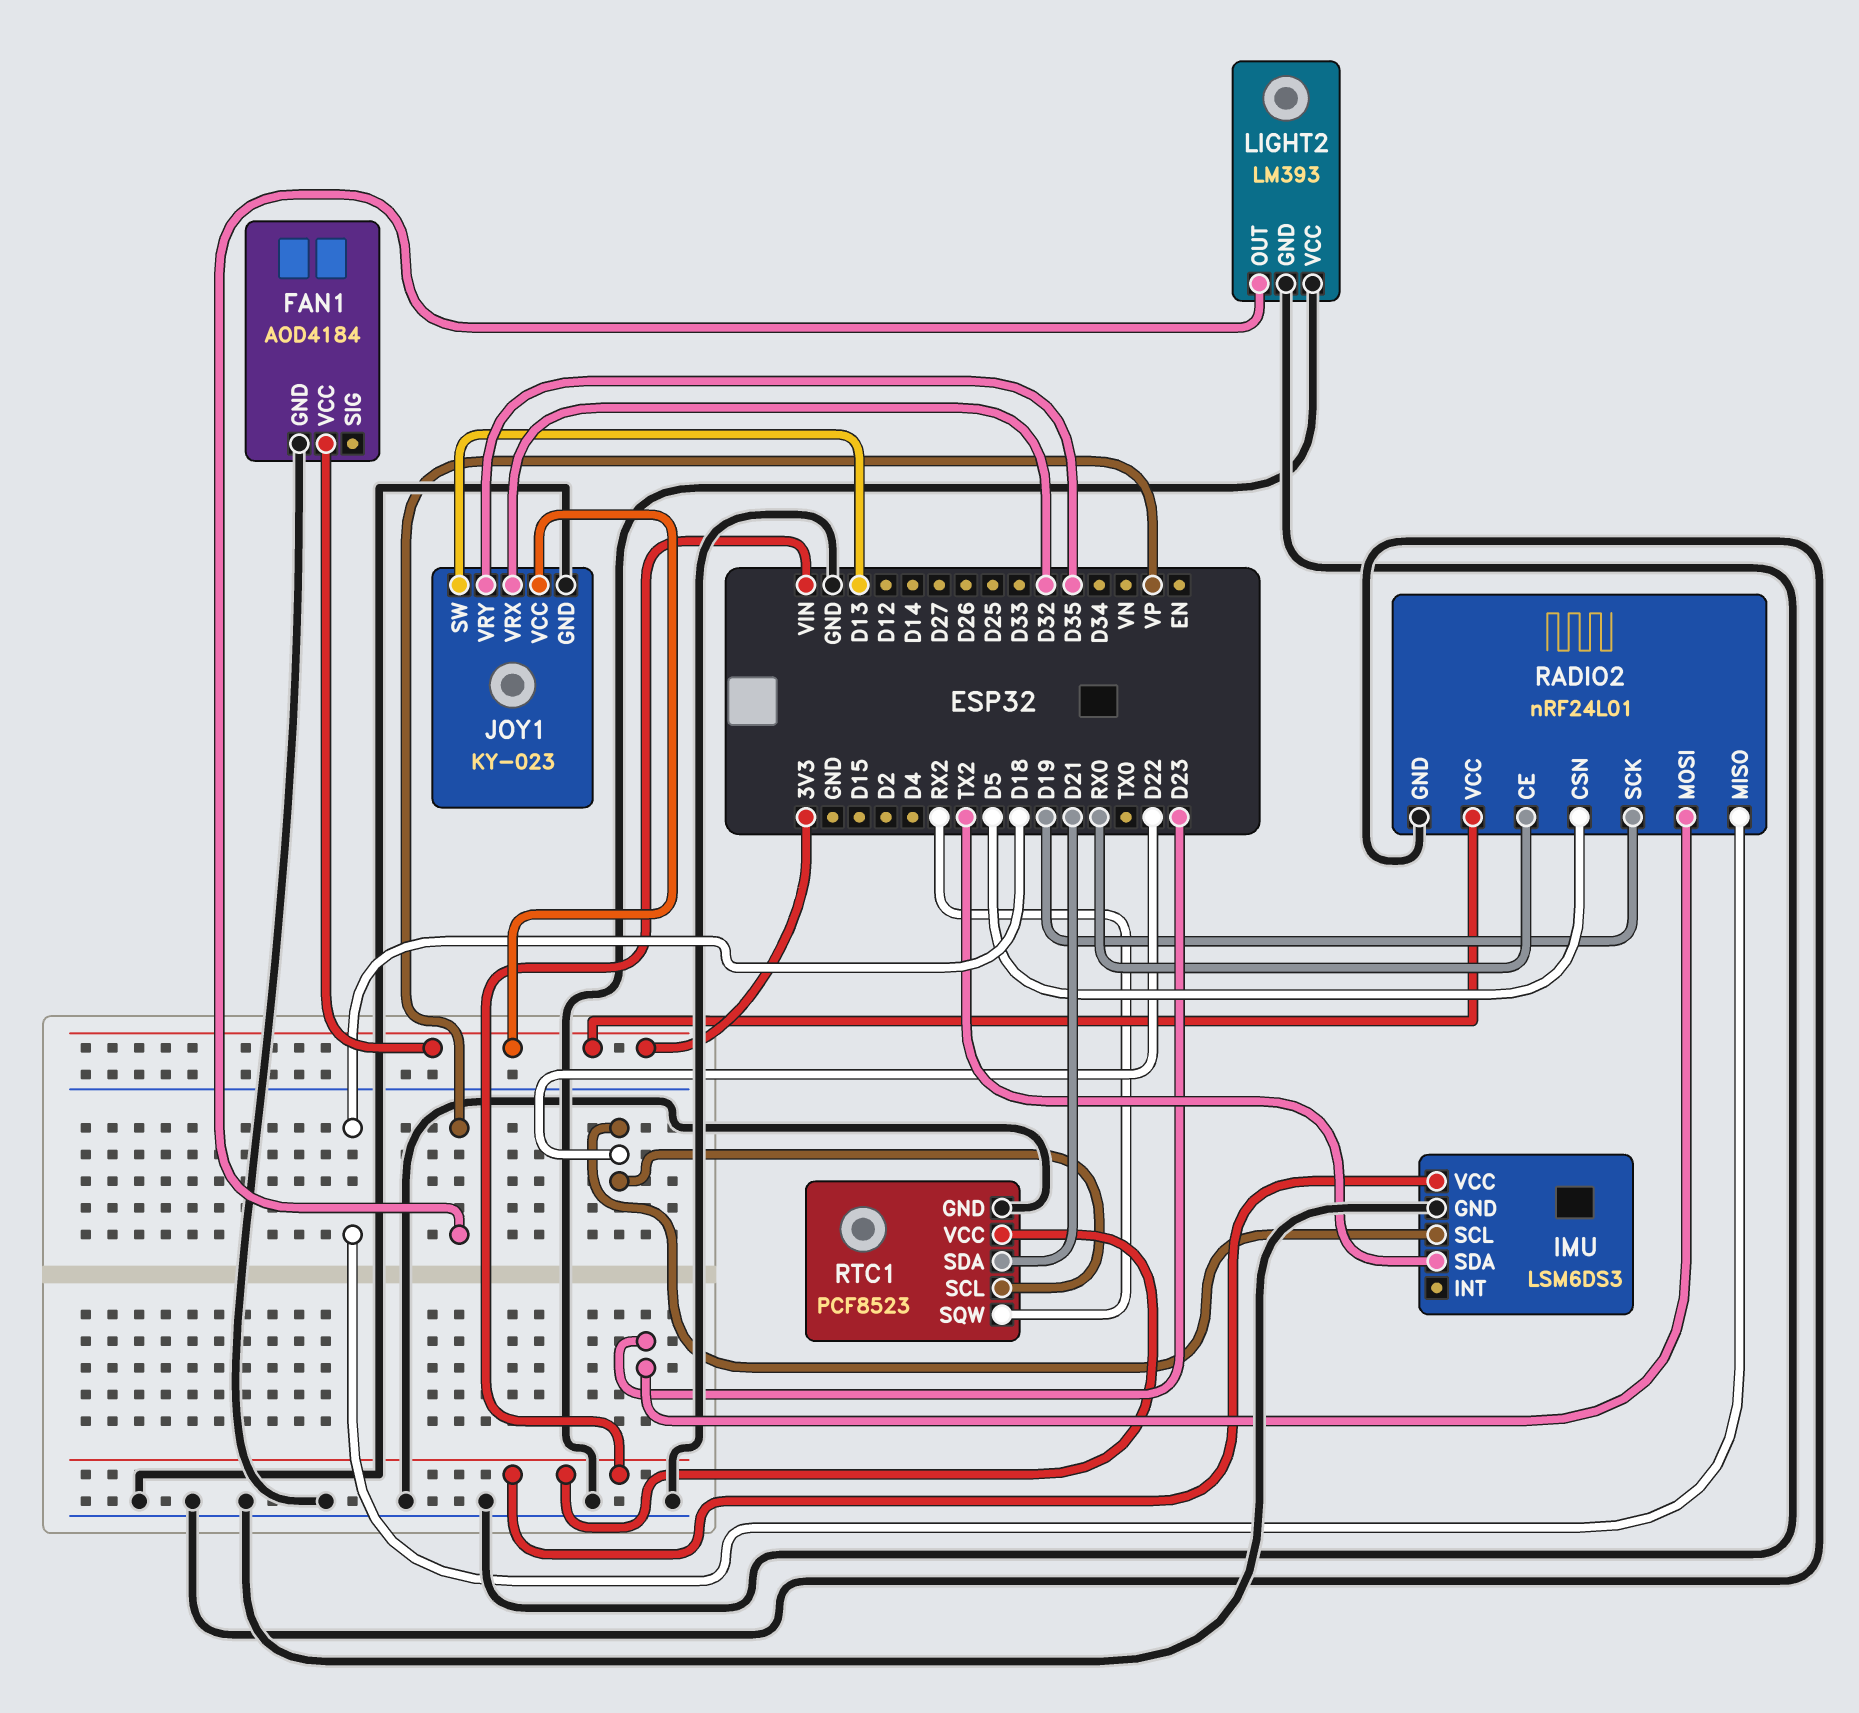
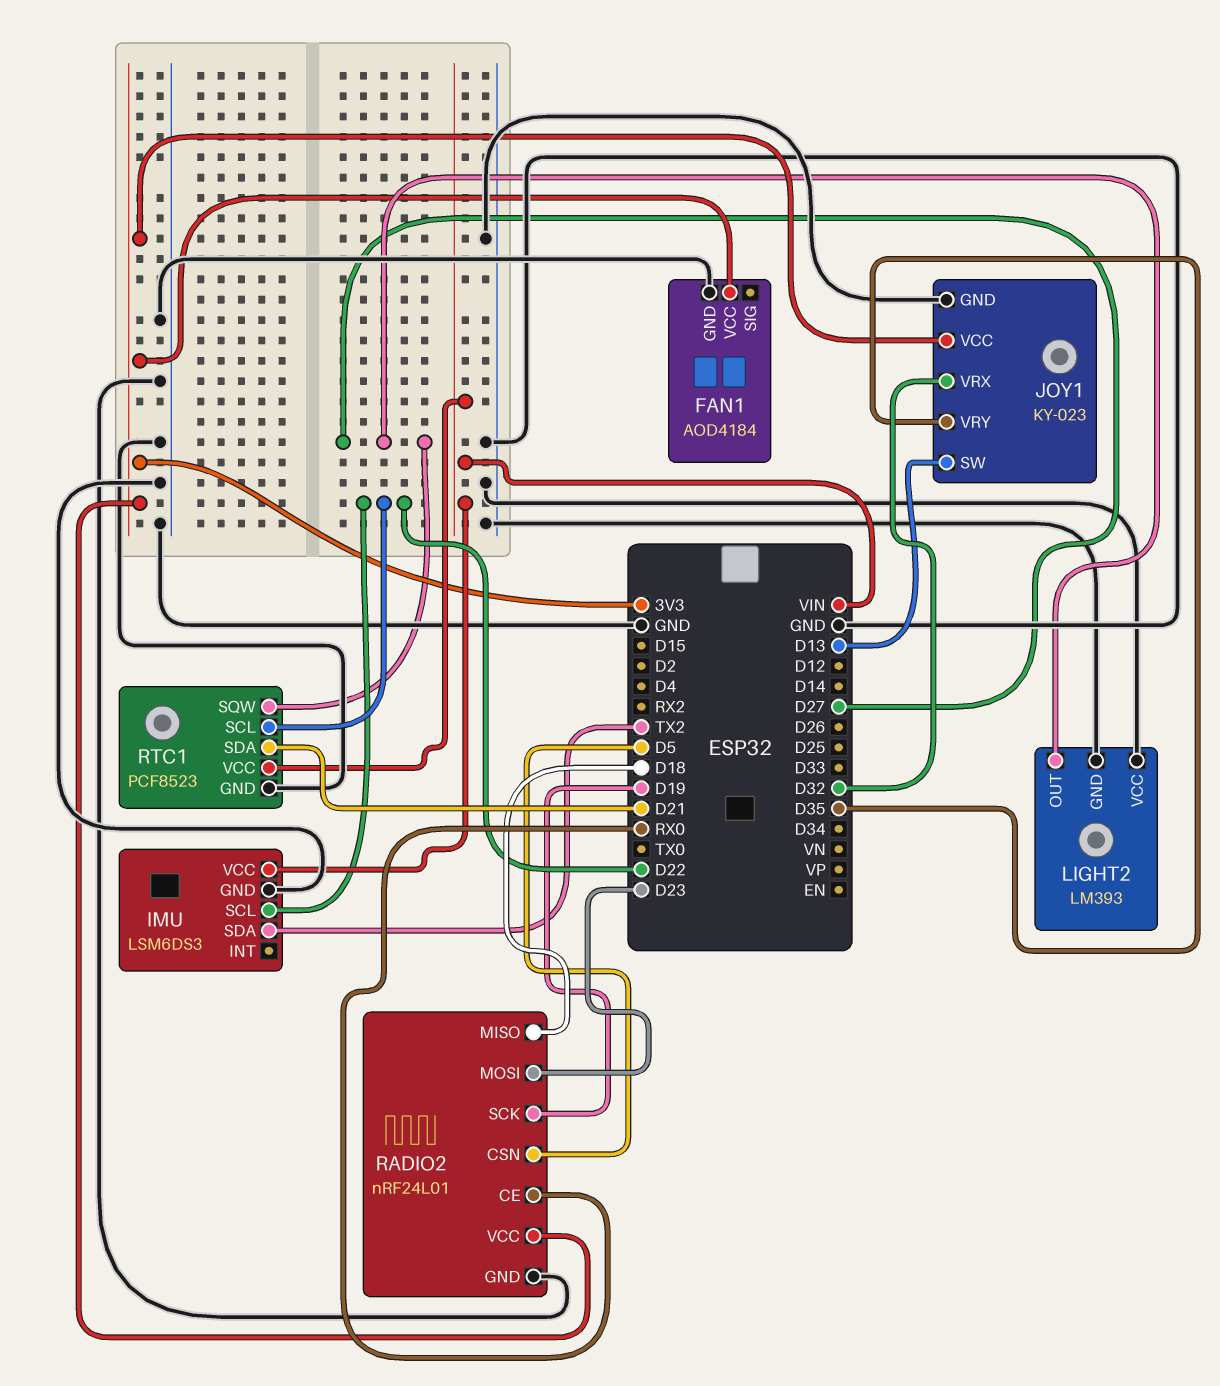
LIGHT2 pin OUT: VP -> D27
RTC1 pin SQW: RX2 -> D27

